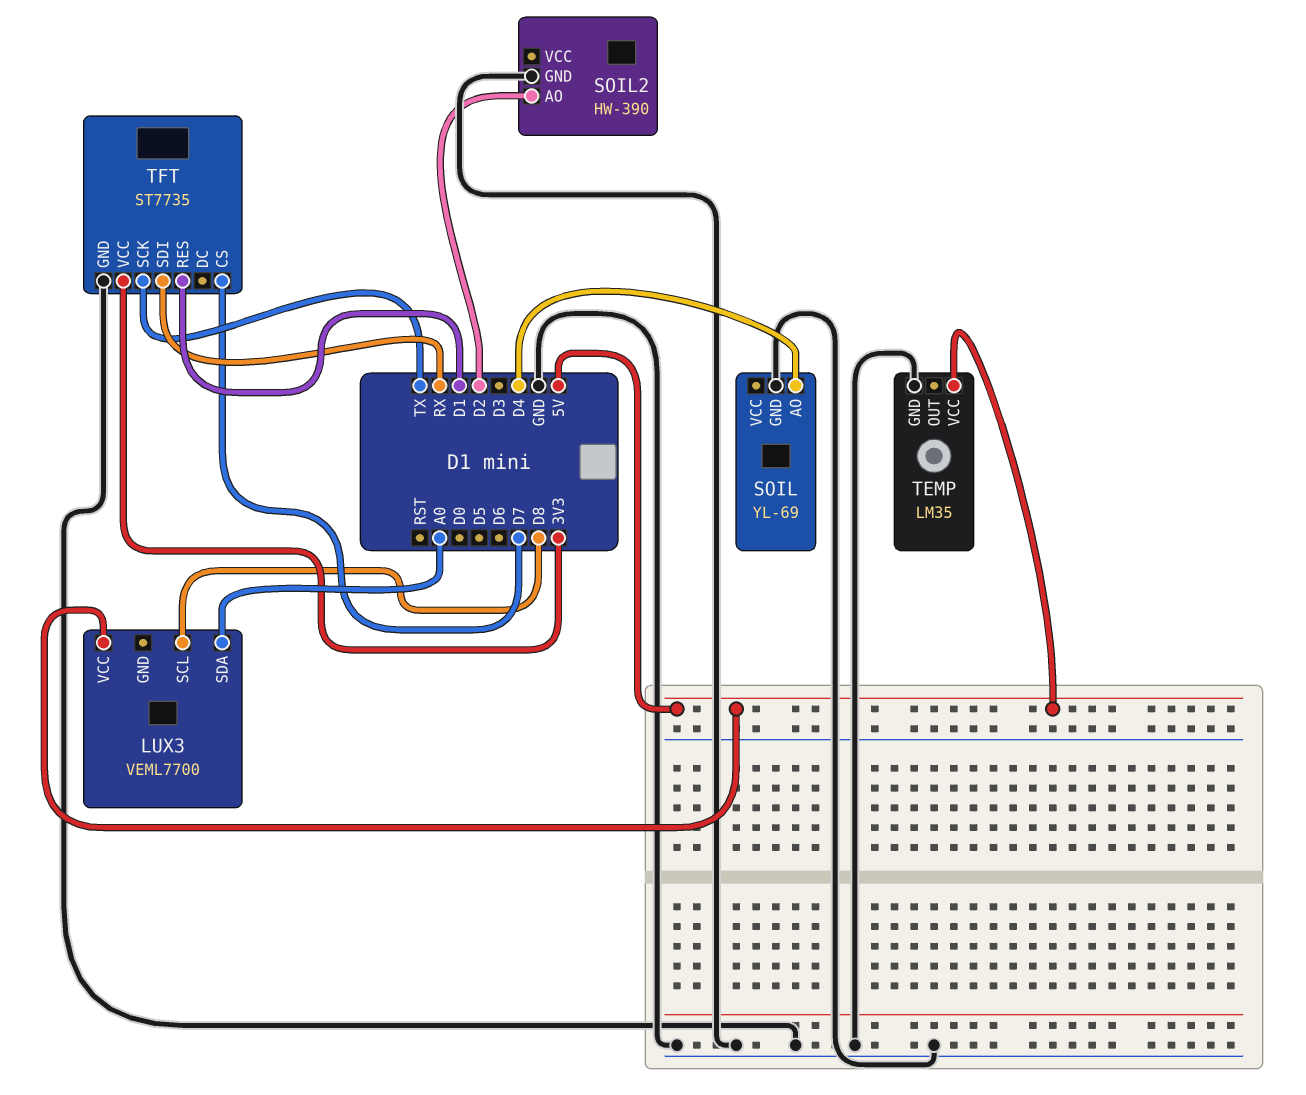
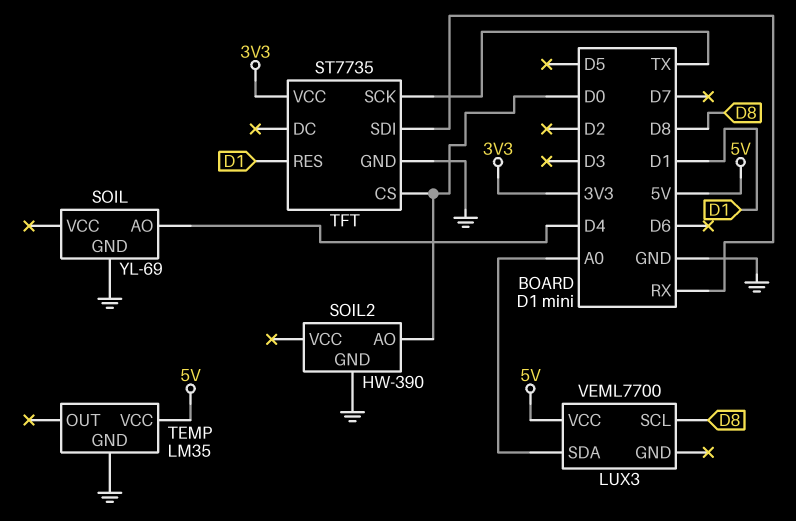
SOIL2 pin AO: D2 -> D0
TFT pin CS: D7 -> D0

